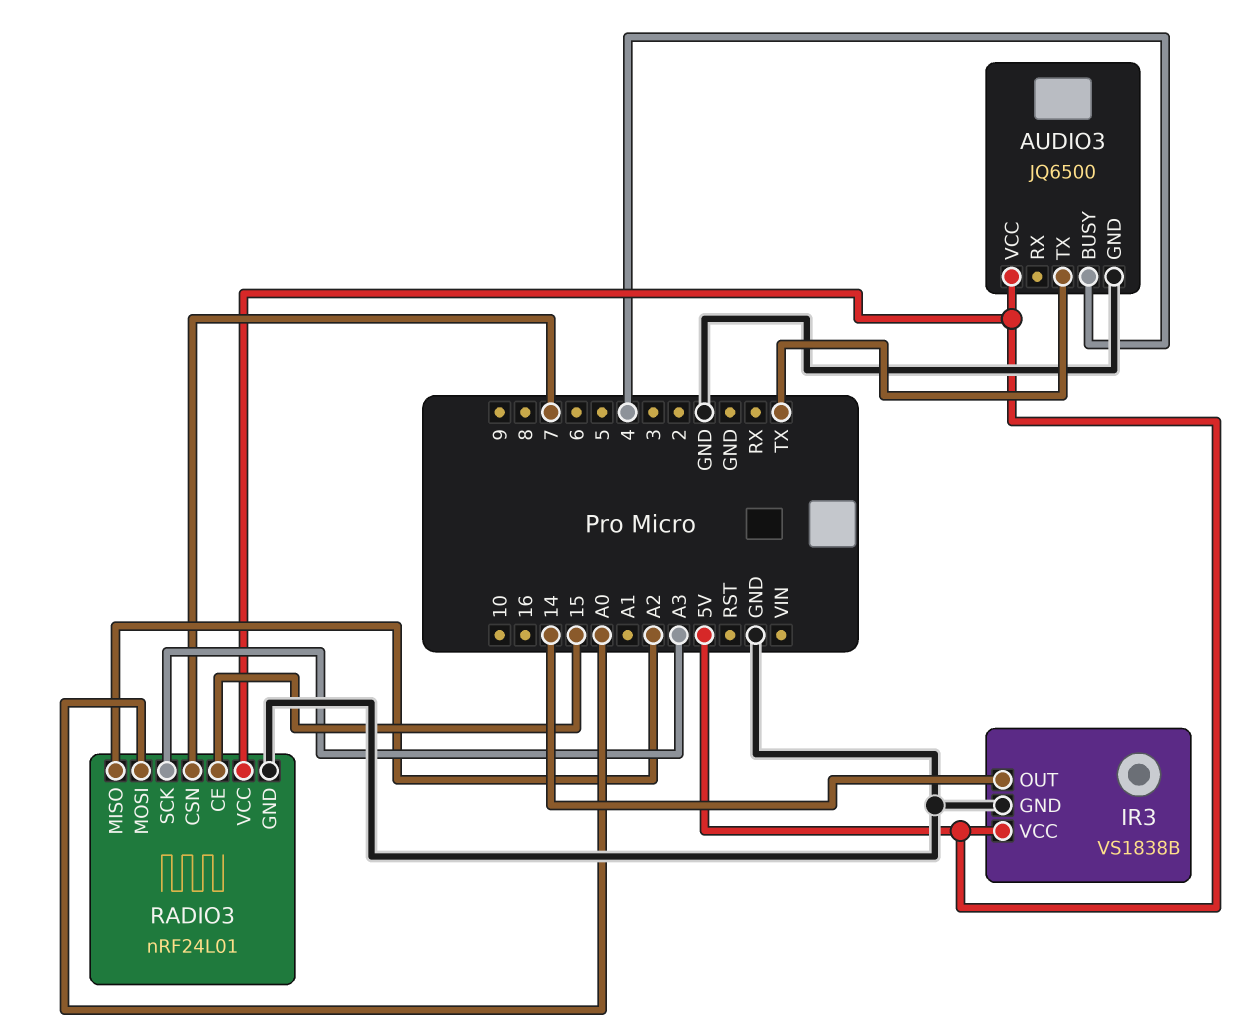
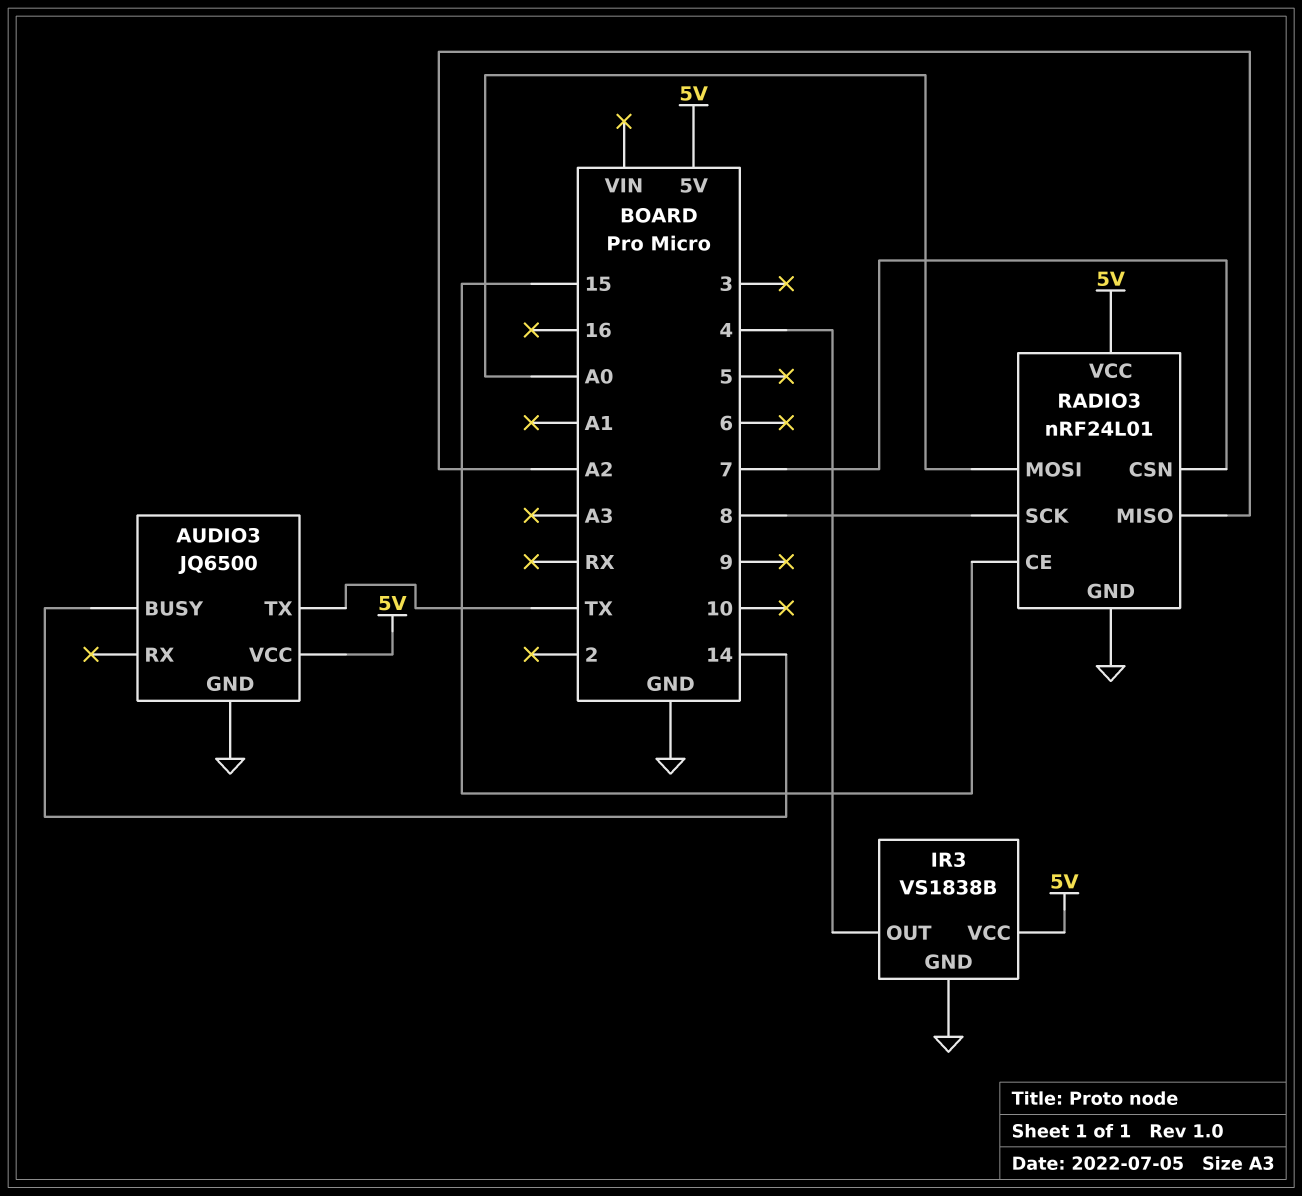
AUDIO3 pin BUSY: 4 -> 14
IR3 pin OUT: 14 -> 4
RADIO3 pin SCK: A3 -> 8

